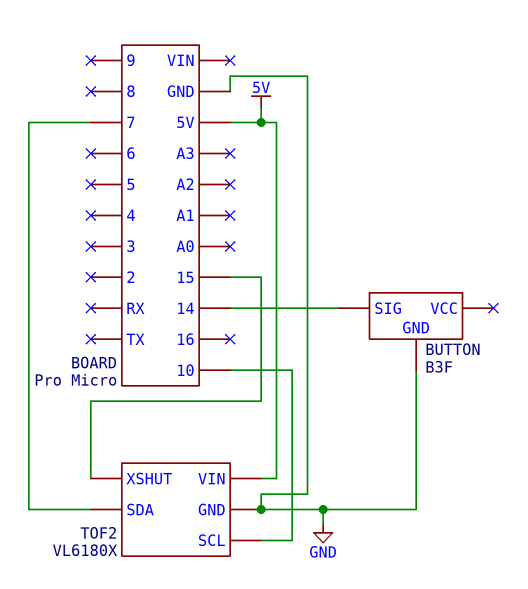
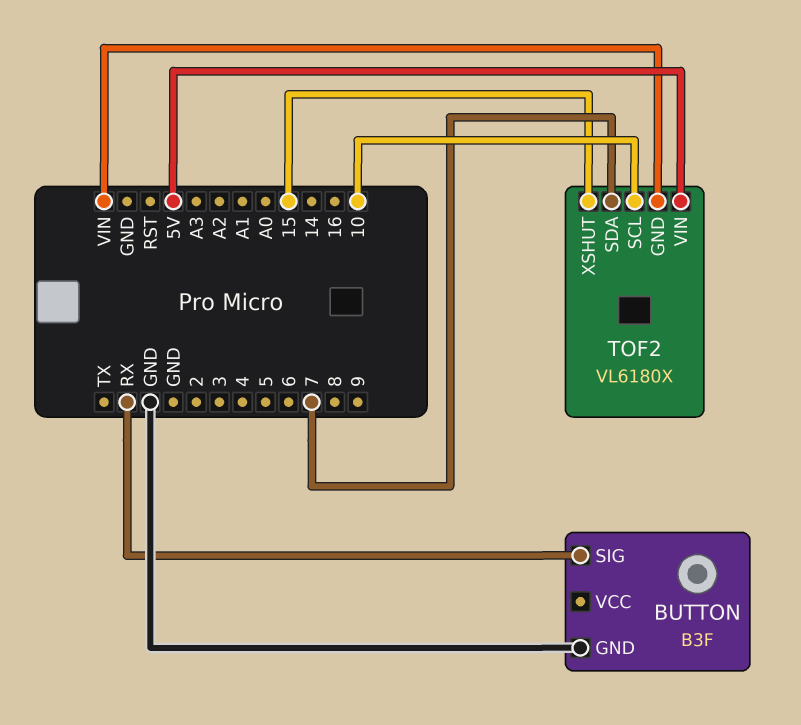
BUTTON pin SIG: 14 -> RX
TOF2 pin GND: GND -> VIN

